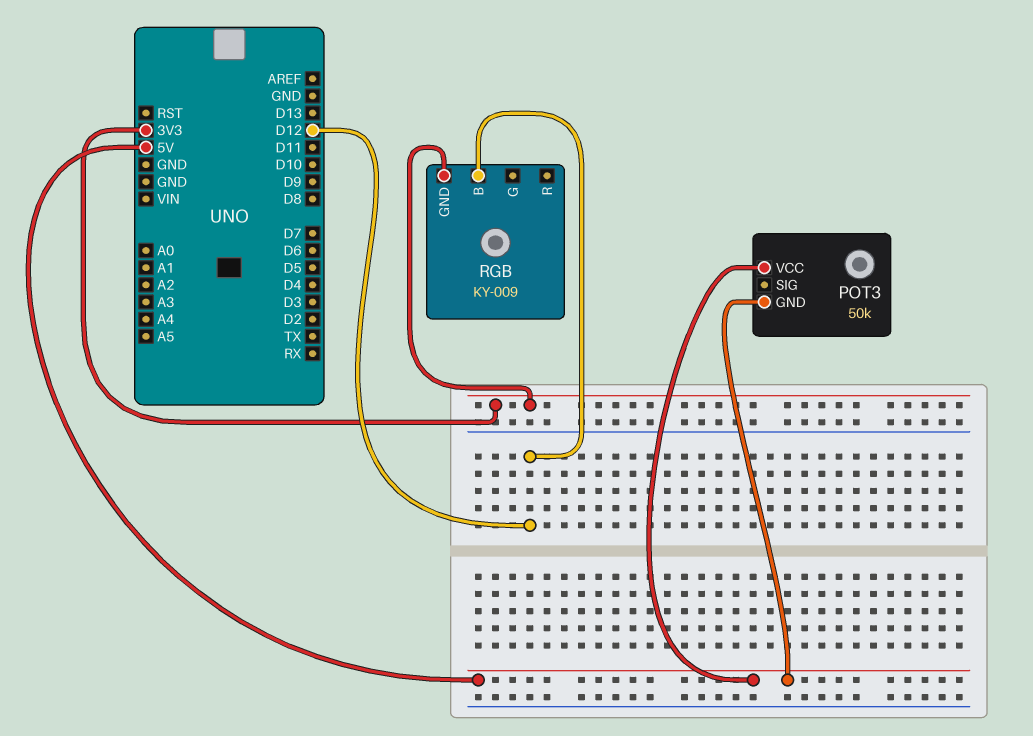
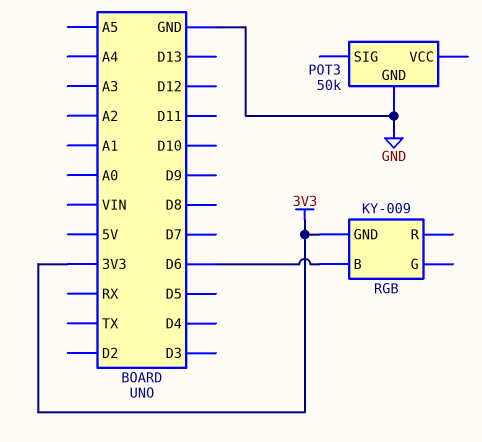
POT3 pin GND: 5V -> GND
POT3 pin VCC: 5V -> none
RGB pin B: D12 -> D6

